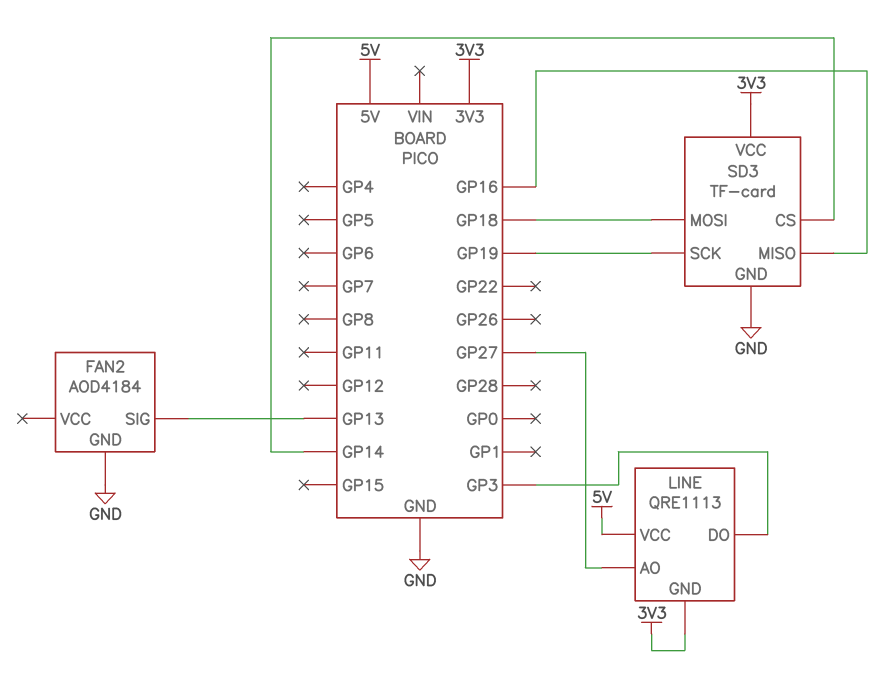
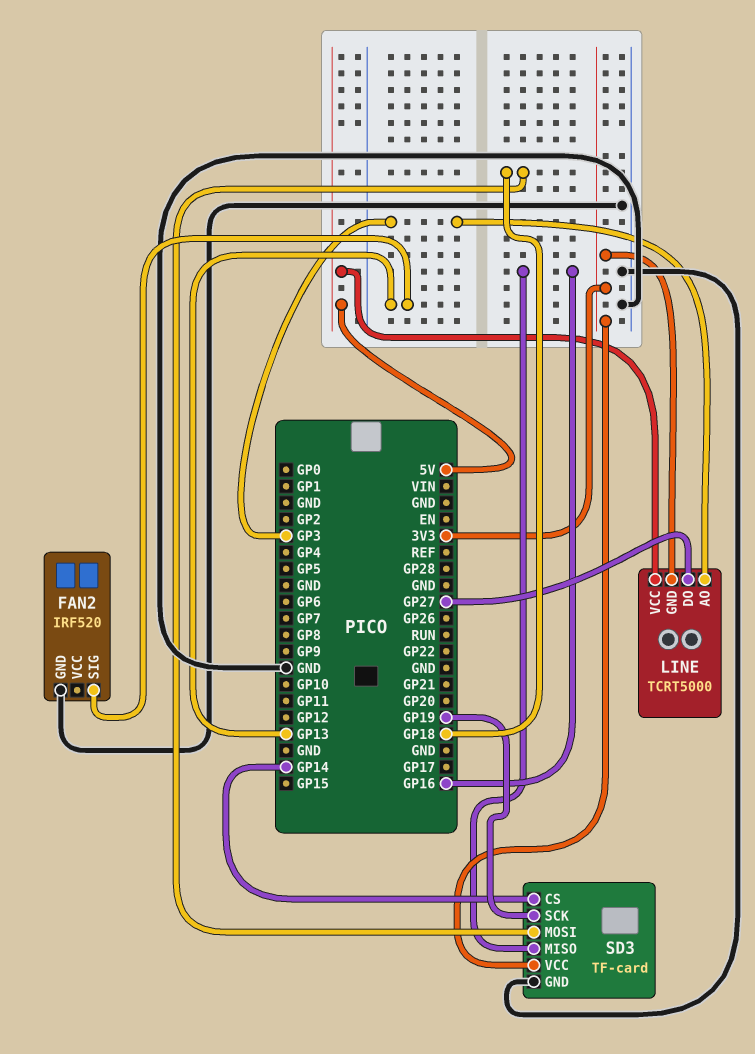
FAN2: AOD4184 -> IRF520
LINE: QRE1113 -> TCRT5000
LINE pin AO: GP27 -> GP3
LINE pin DO: GP3 -> GP27

